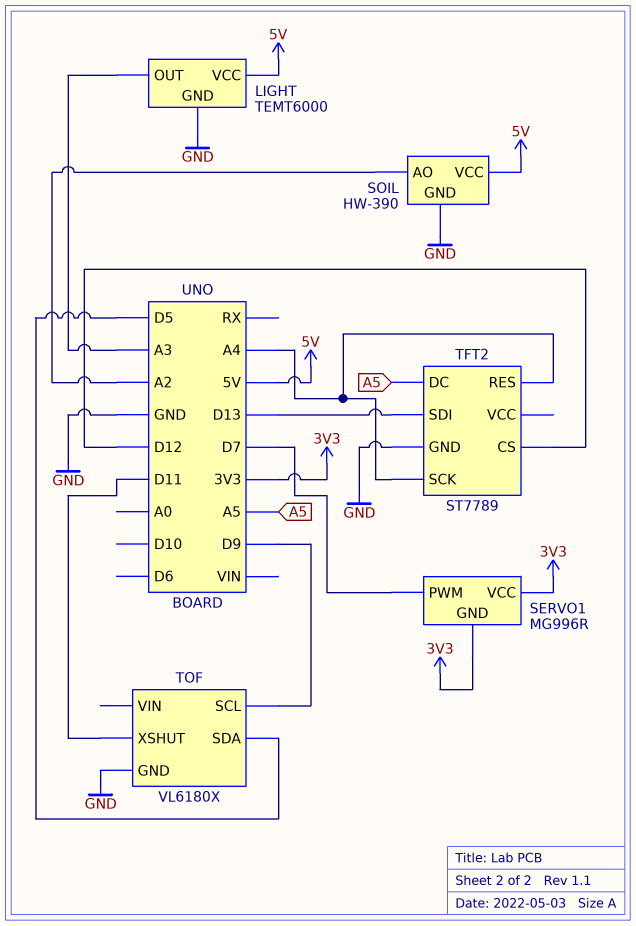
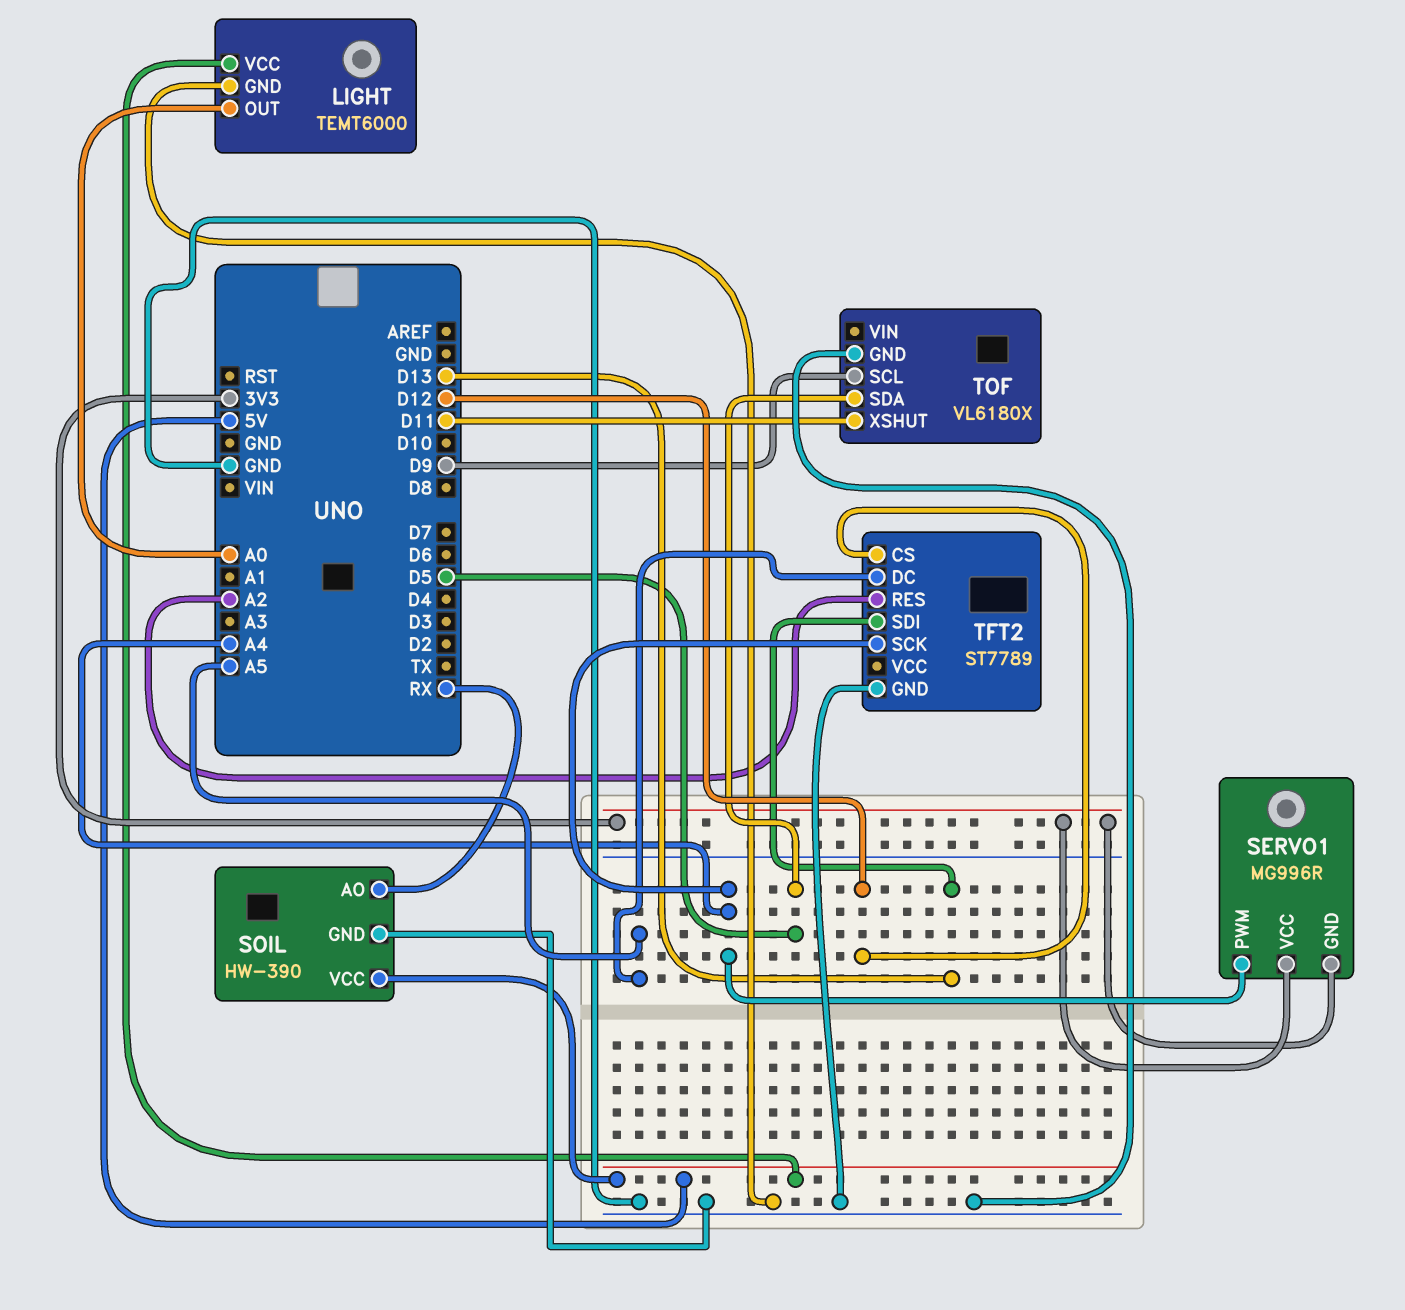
LIGHT pin OUT: A3 -> A0
SERVO1 pin PWM: D7 -> A4
SOIL pin AO: A2 -> RX
TFT2 pin RES: A4 -> A2

